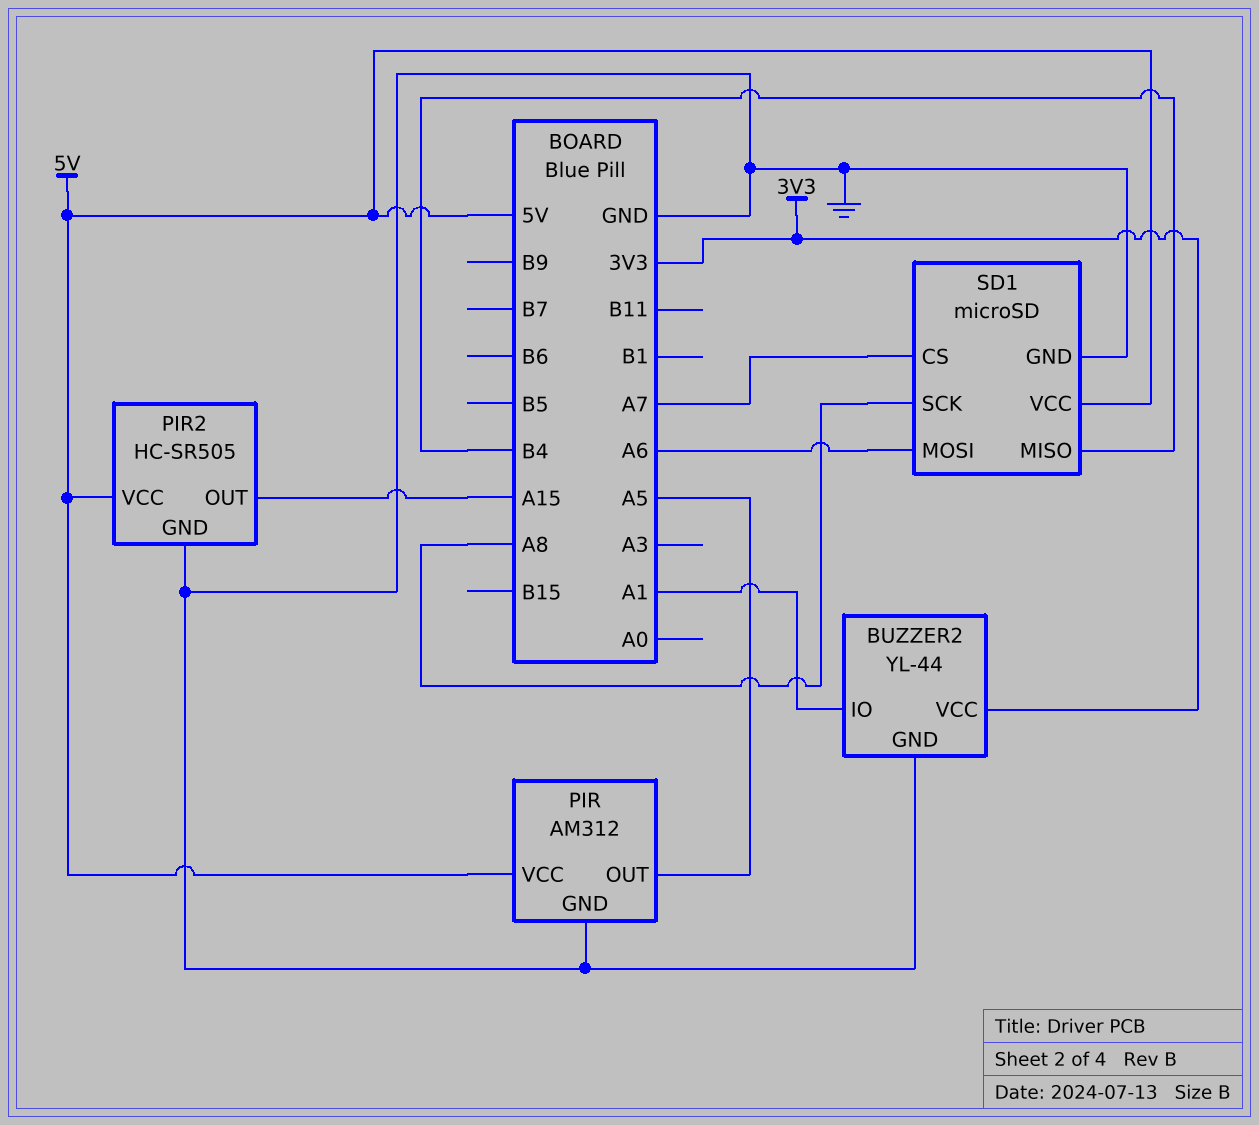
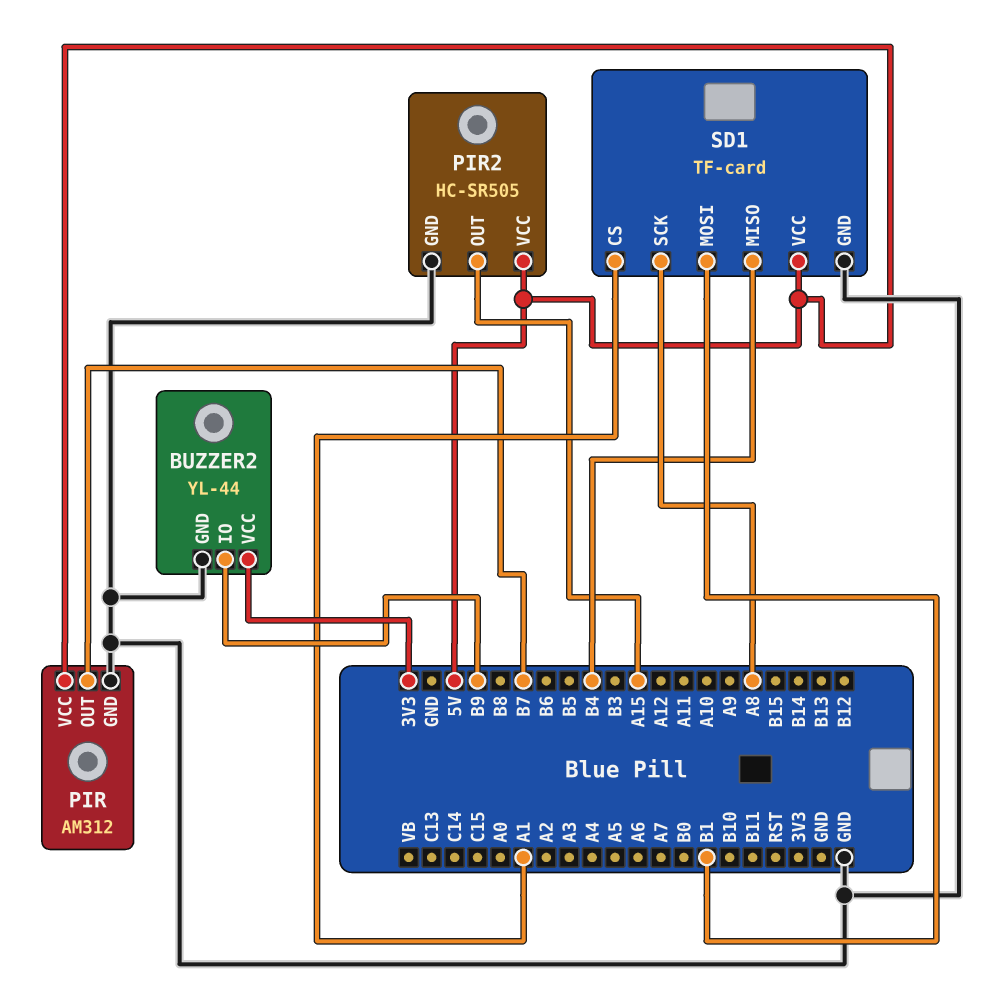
BUZZER2 pin IO: A1 -> B9
PIR pin OUT: A5 -> B7
SD1: microSD -> TF-card
SD1 pin CS: A7 -> A1
SD1 pin MOSI: A6 -> B1

